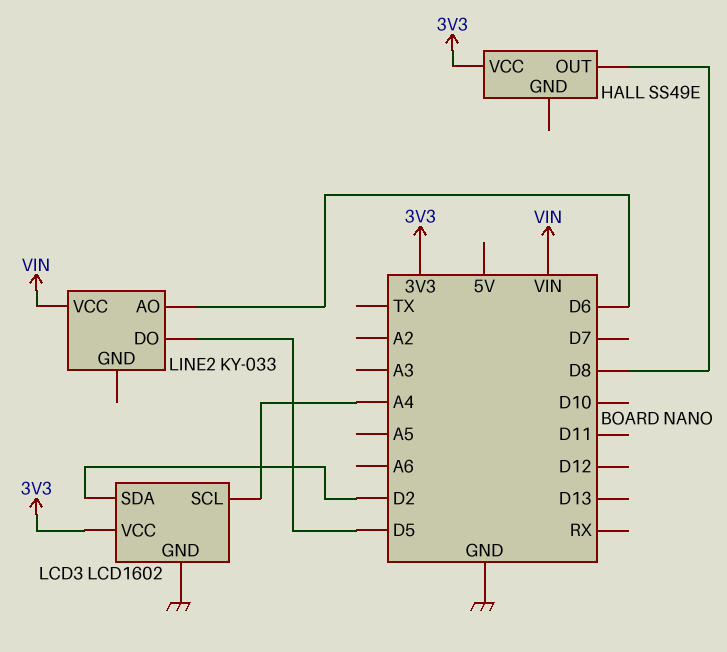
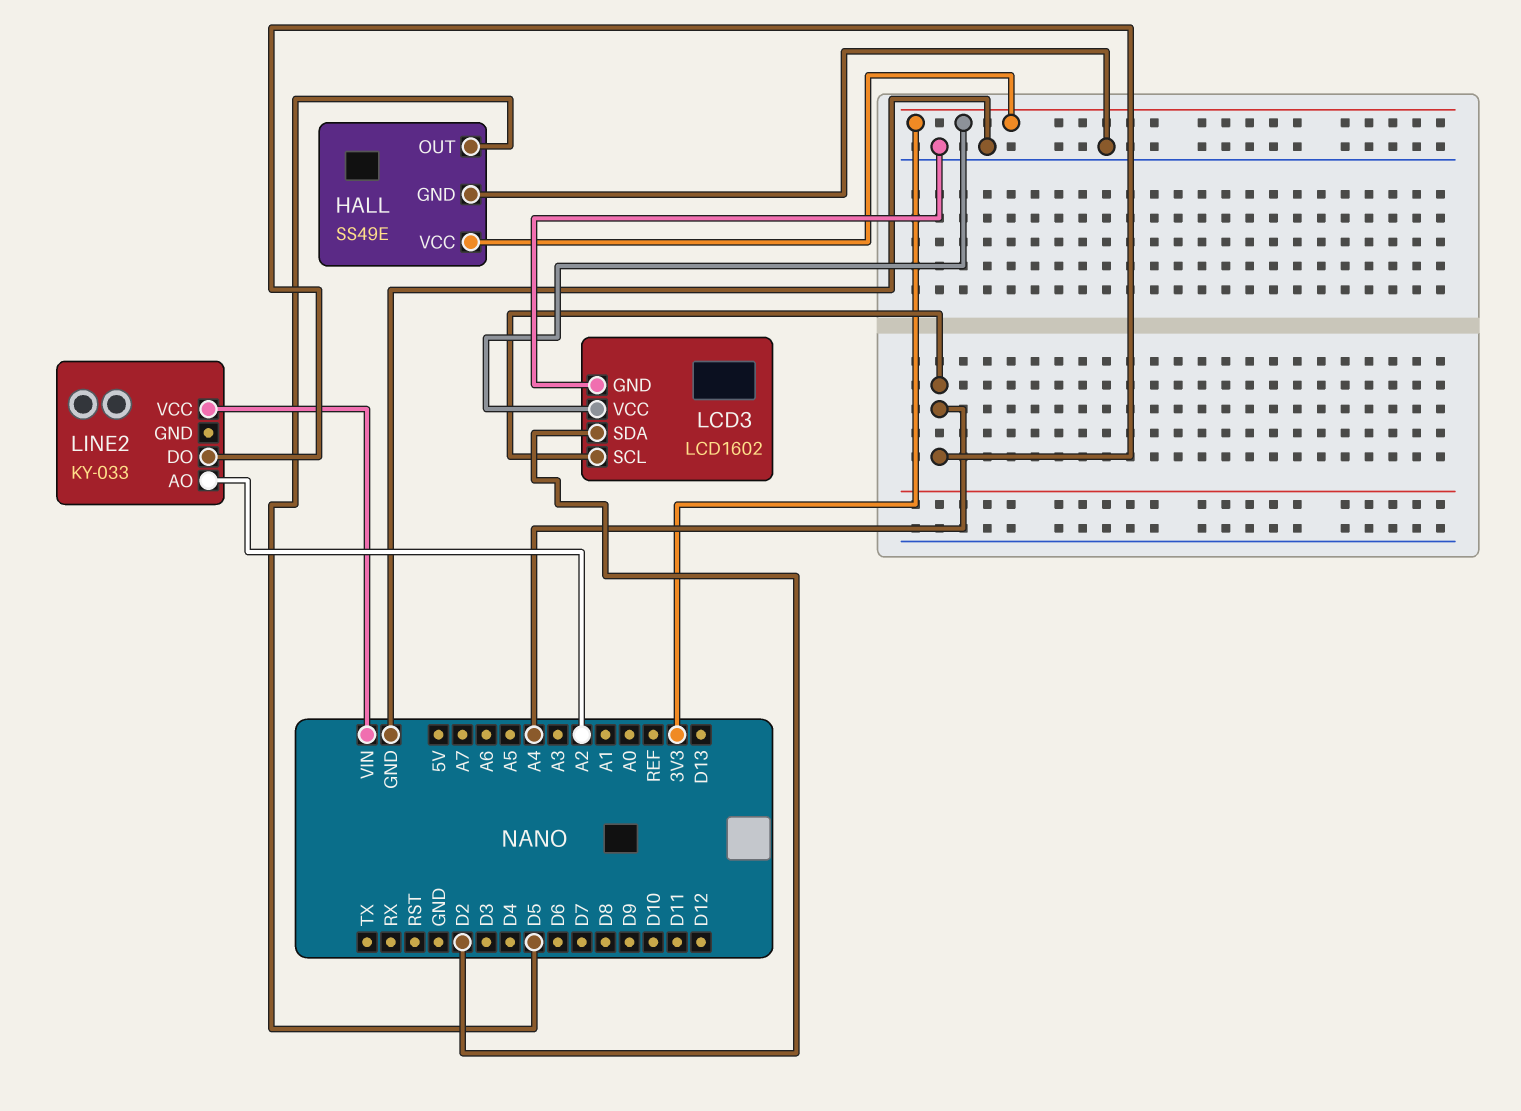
HALL pin GND: none -> GND
HALL pin OUT: D8 -> D5
LINE2 pin AO: D6 -> A2
LINE2 pin DO: D5 -> A4

